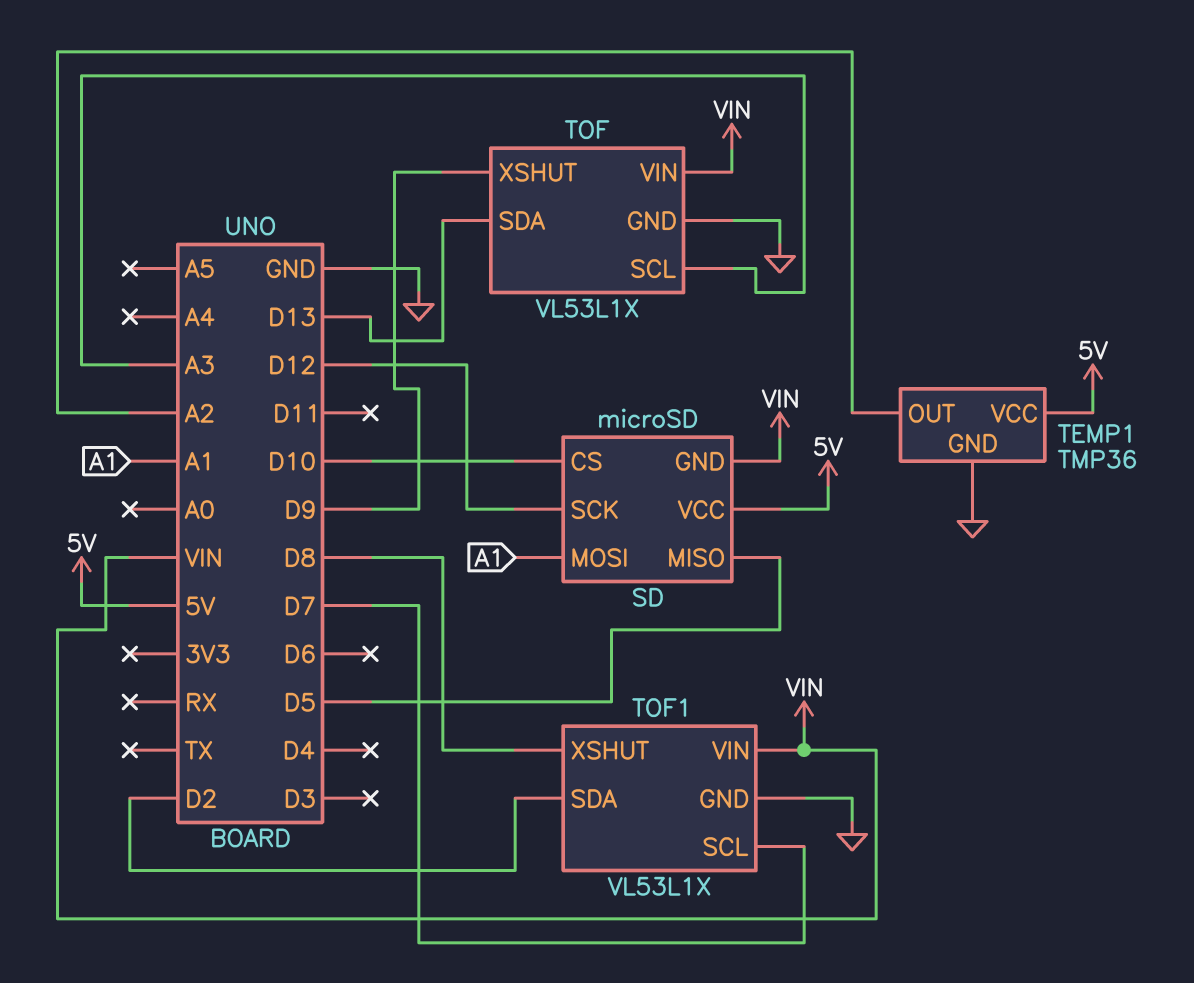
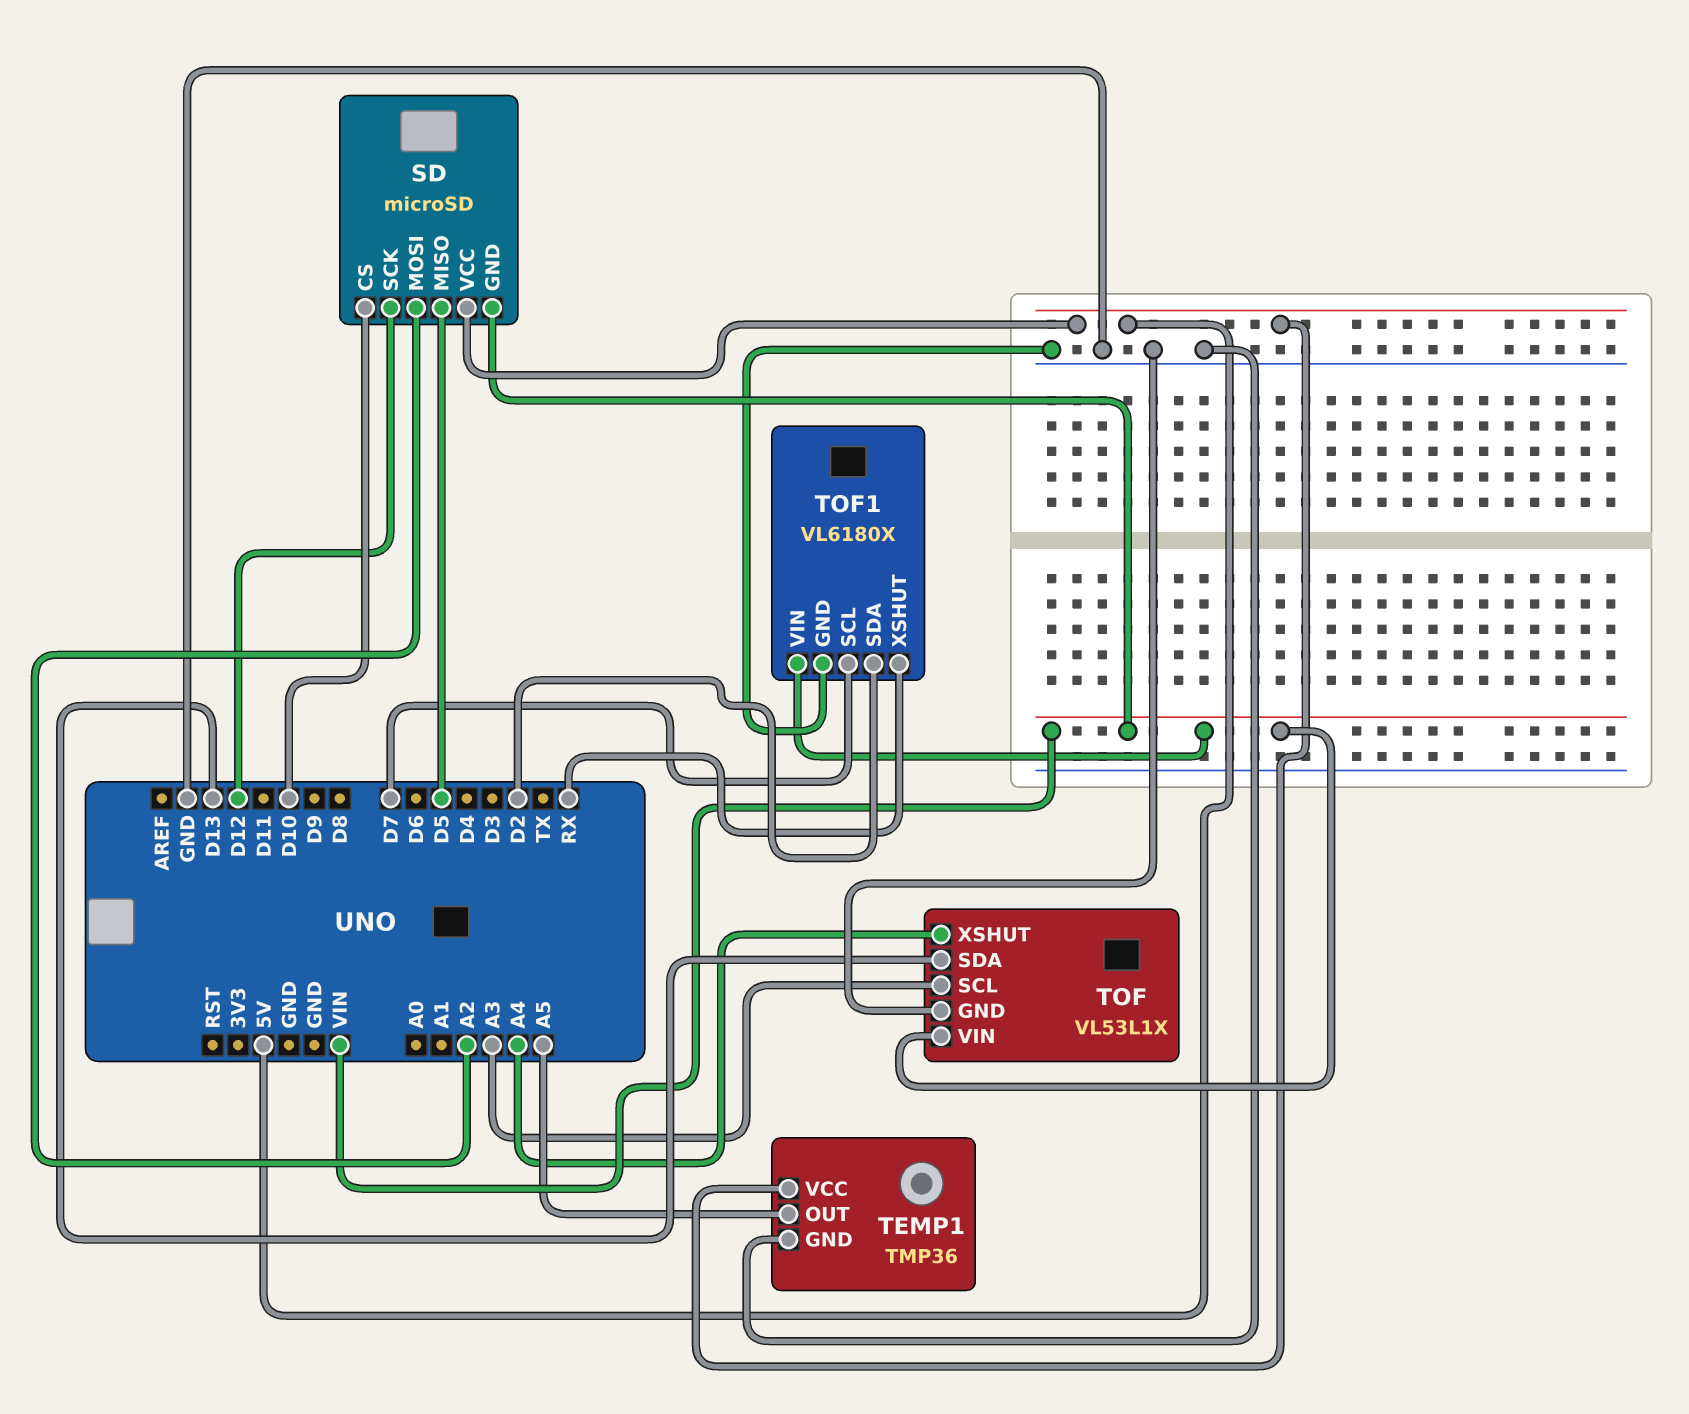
SD pin MOSI: A1 -> A2
TEMP1 pin OUT: A2 -> A5
TOF pin XSHUT: D9 -> A4
TOF1: VL53L1X -> VL6180X
TOF1 pin XSHUT: D8 -> RX

